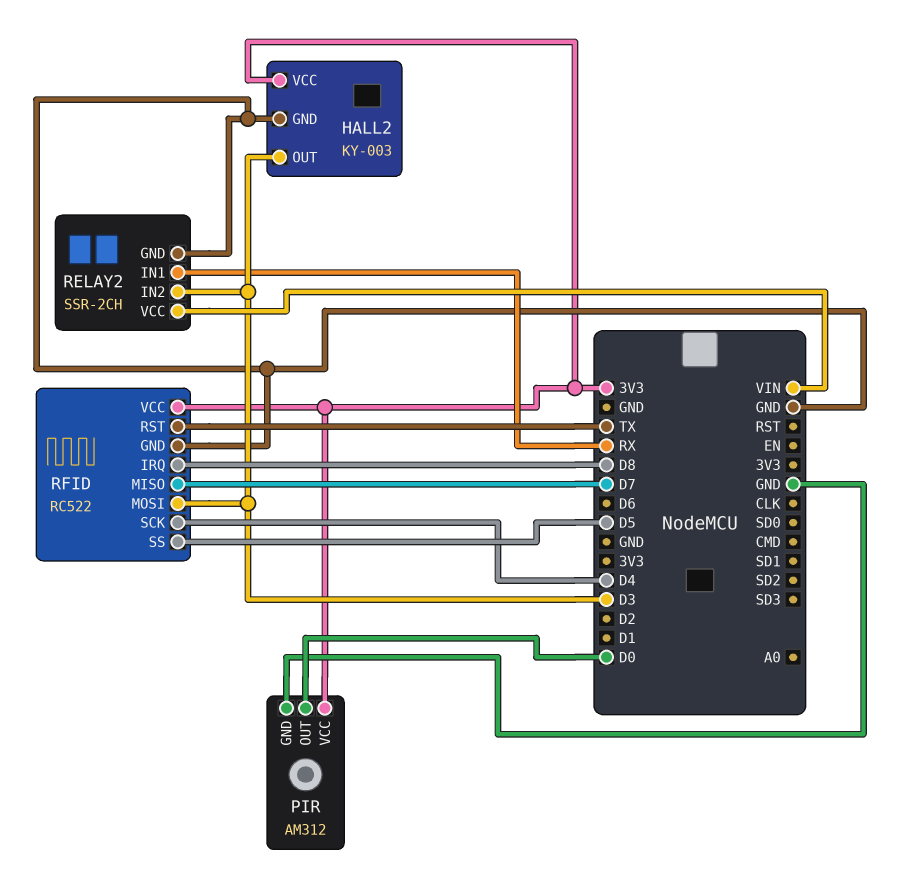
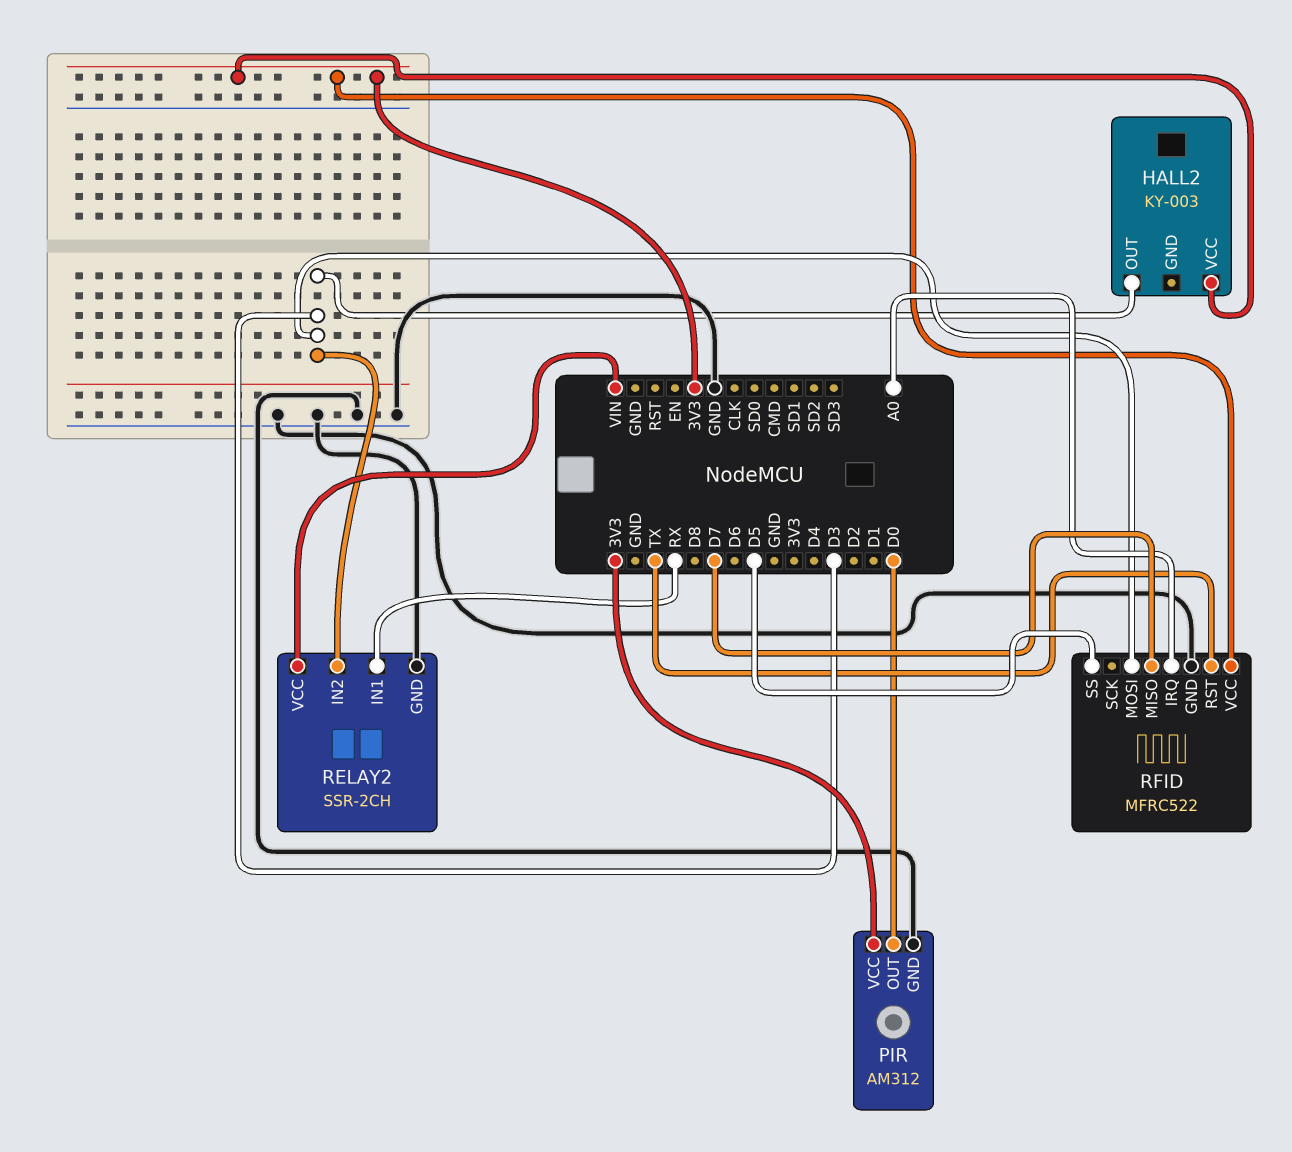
HALL2 pin GND: GND -> none
RFID: RC522 -> MFRC522
RFID pin IRQ: D8 -> A0
RFID pin SCK: D4 -> none

